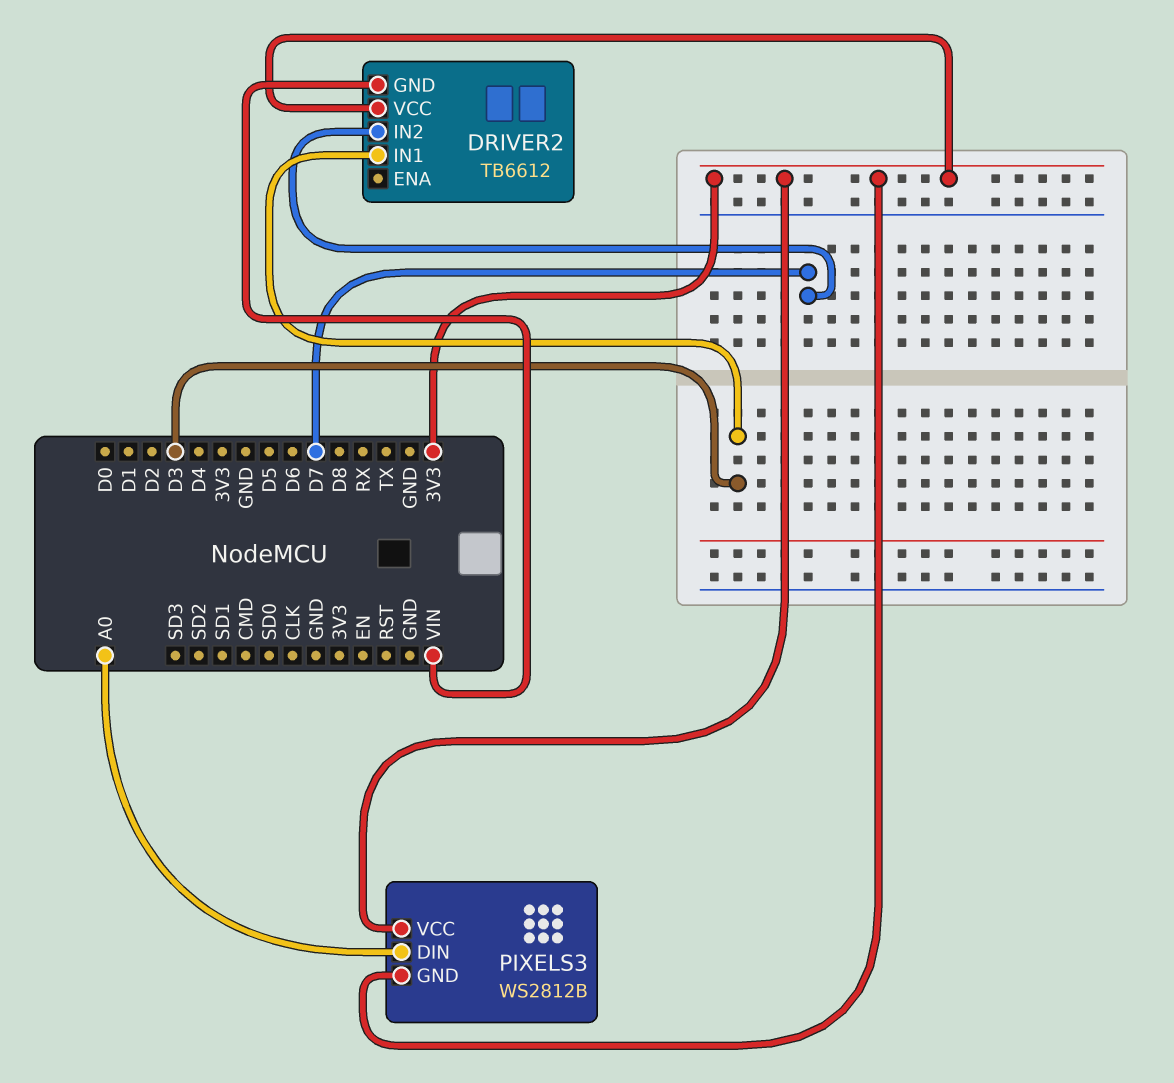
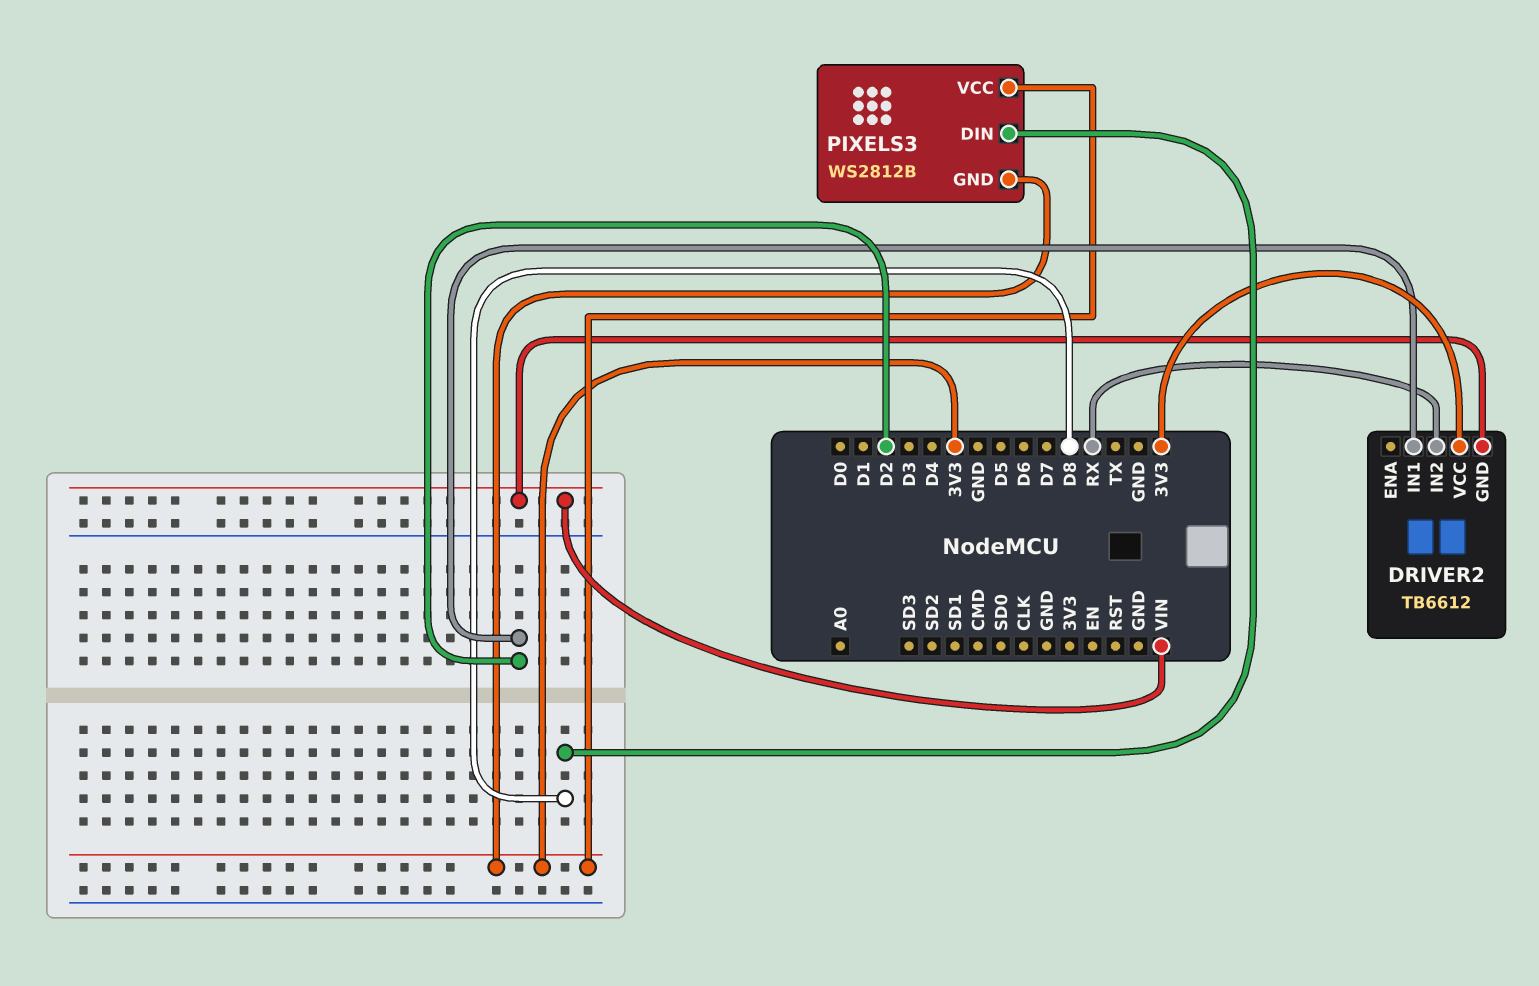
DRIVER2 pin IN1: D3 -> D2
DRIVER2 pin IN2: D7 -> RX
PIXELS3 pin DIN: A0 -> D8

